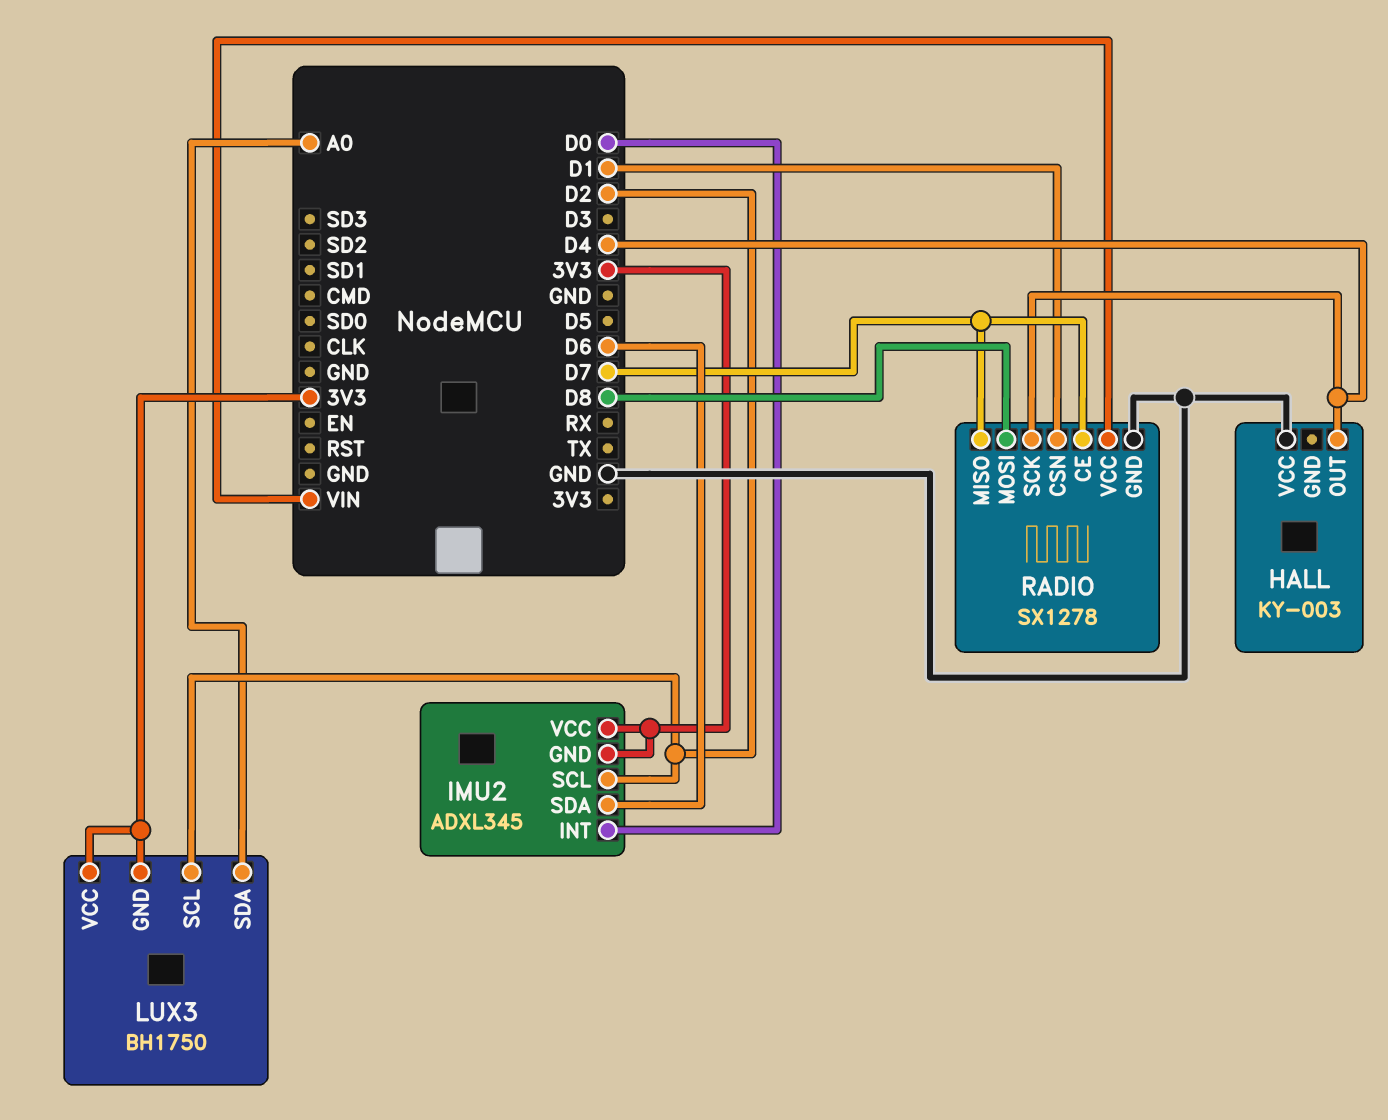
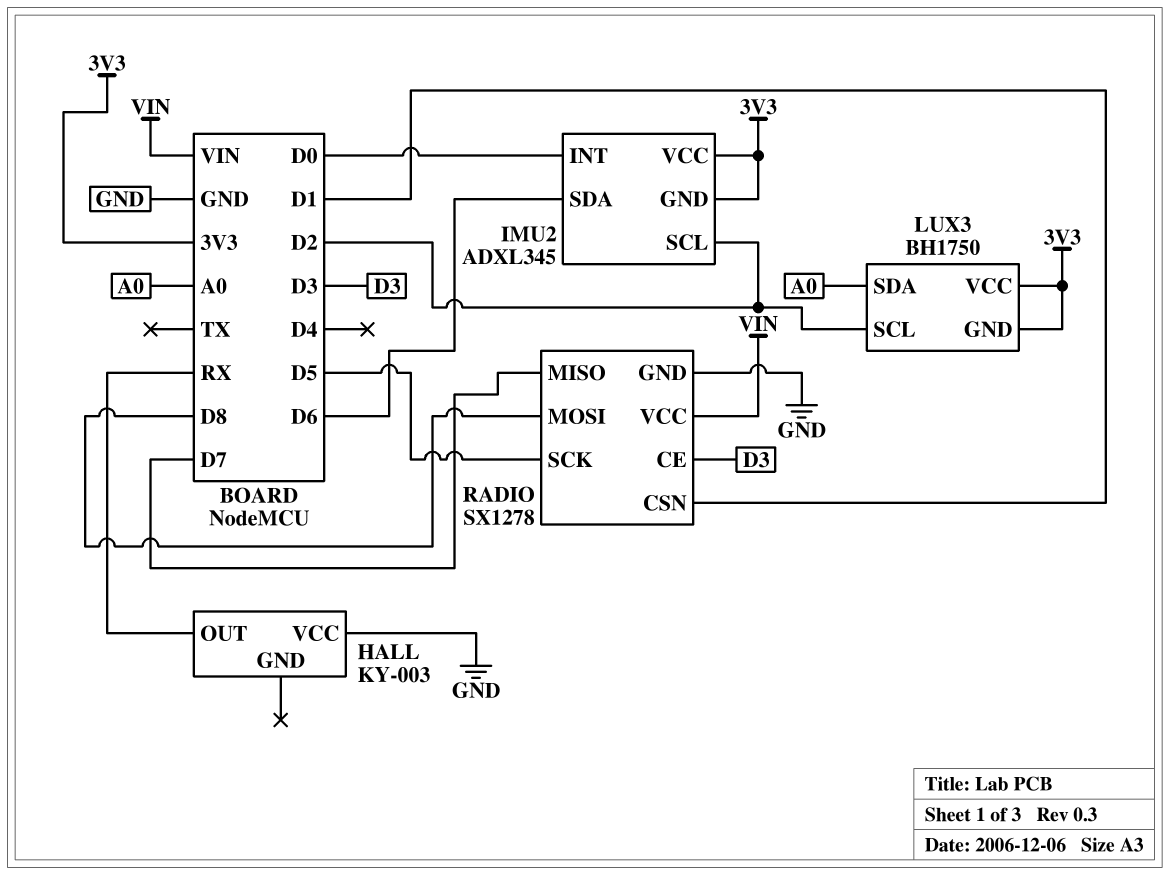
HALL pin OUT: D4 -> RX
RADIO pin CE: D7 -> D3
RADIO pin SCK: D4 -> D5

